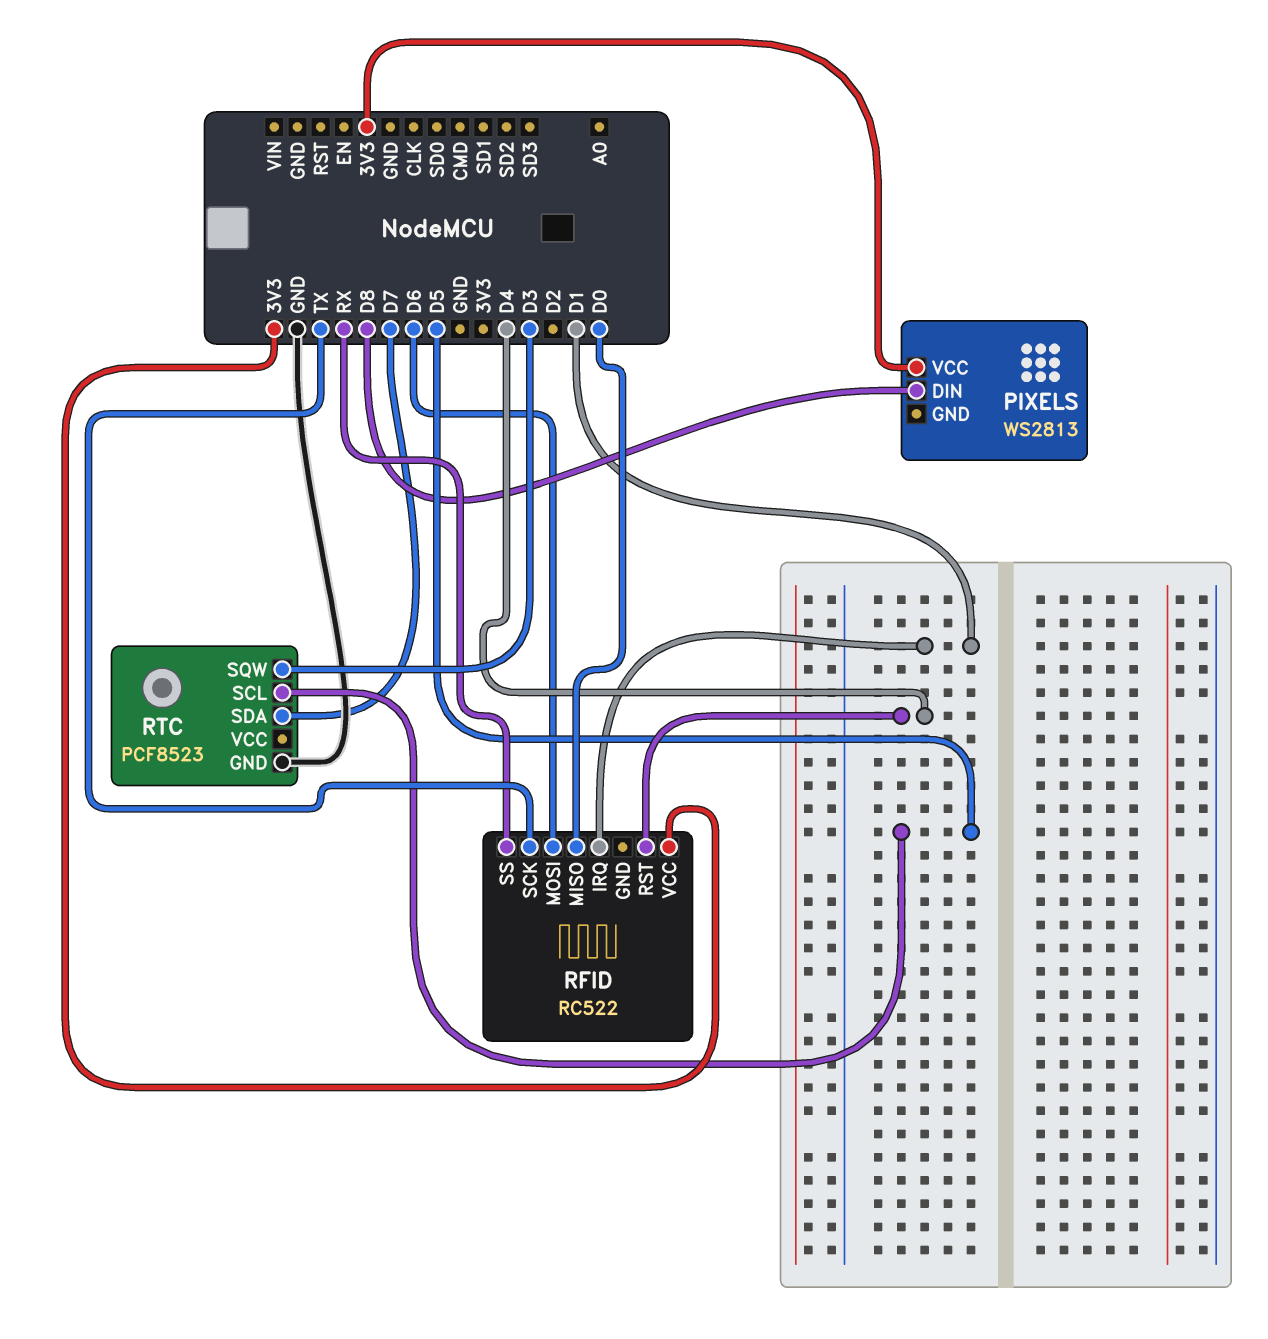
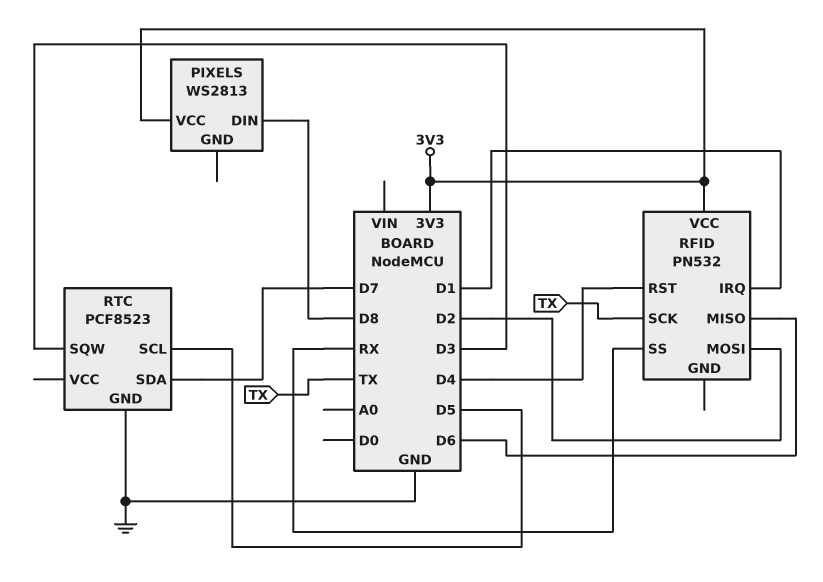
RFID: RC522 -> PN532
RFID pin MISO: D0 -> D6
RFID pin MOSI: D6 -> D2

